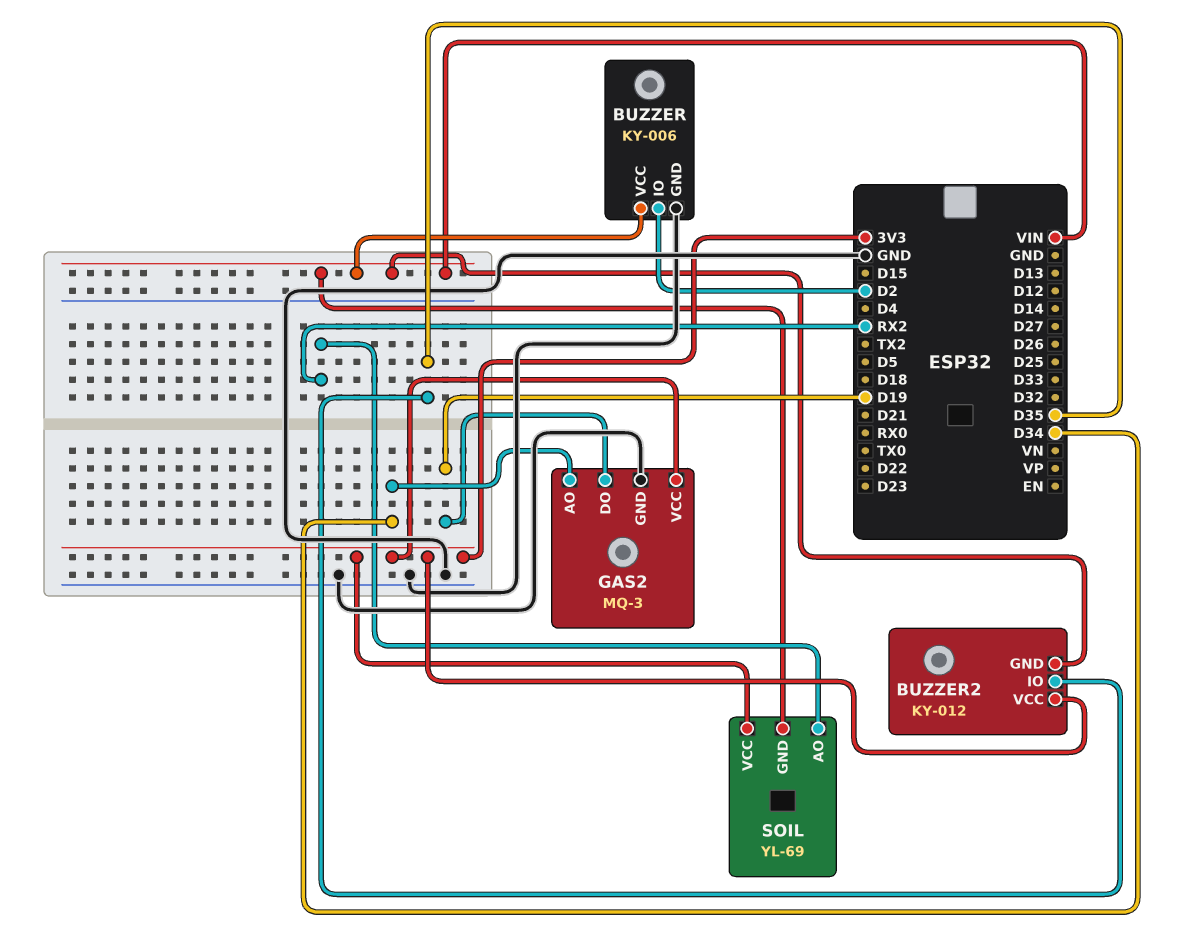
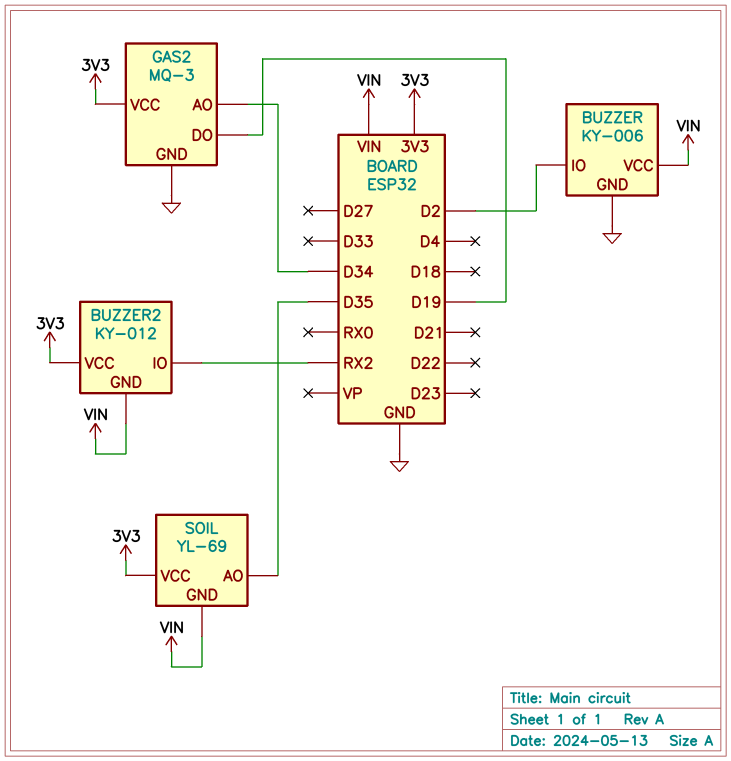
BUZZER2 pin IO: D35 -> RX2
SOIL pin AO: RX2 -> D35

